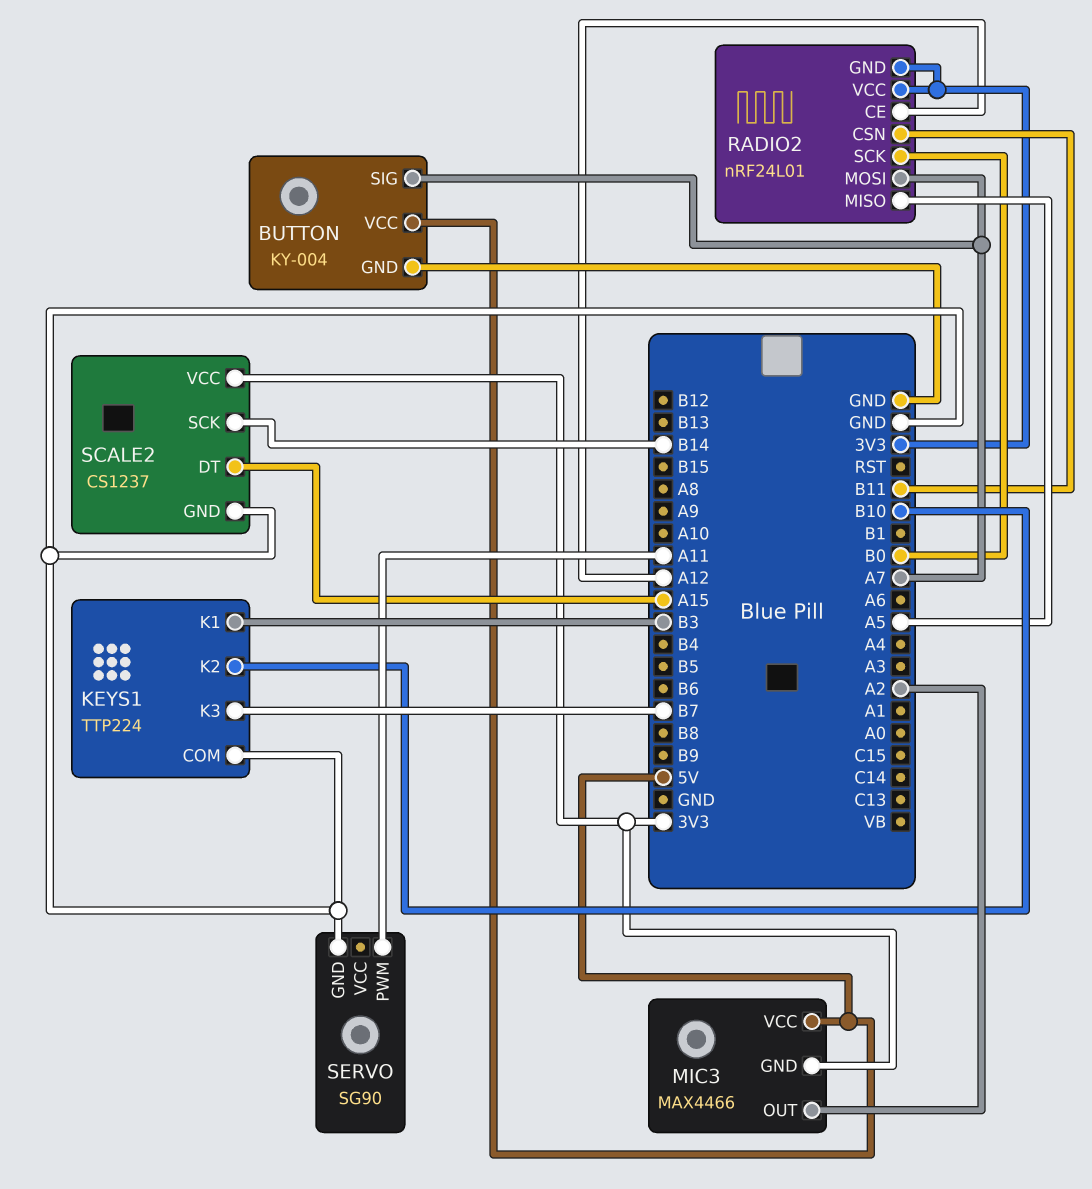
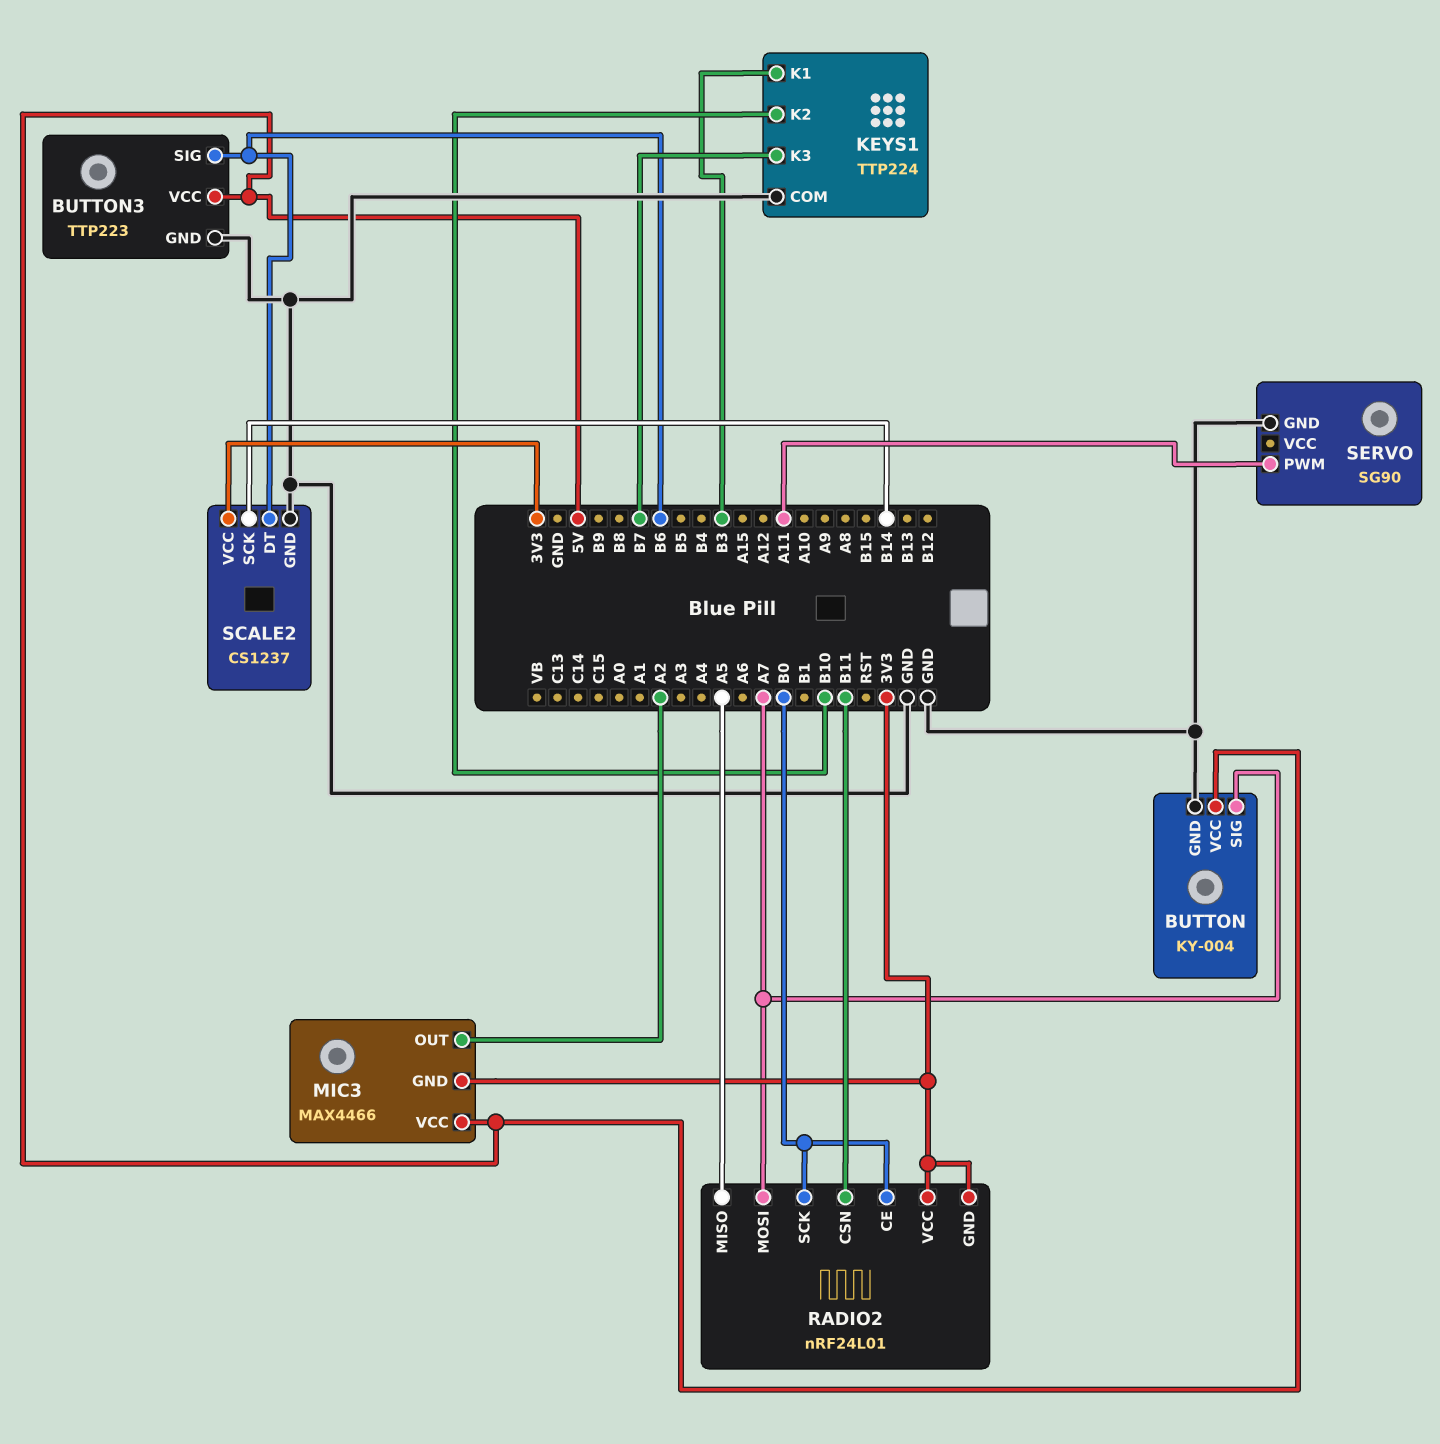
BUTTON3: none -> TTP223
BUTTON3 pin GND: none -> GND
BUTTON3 pin SIG: none -> B6
BUTTON3 pin VCC: none -> 5V
RADIO2 pin CE: A12 -> B0
SCALE2 pin DT: A15 -> B6

